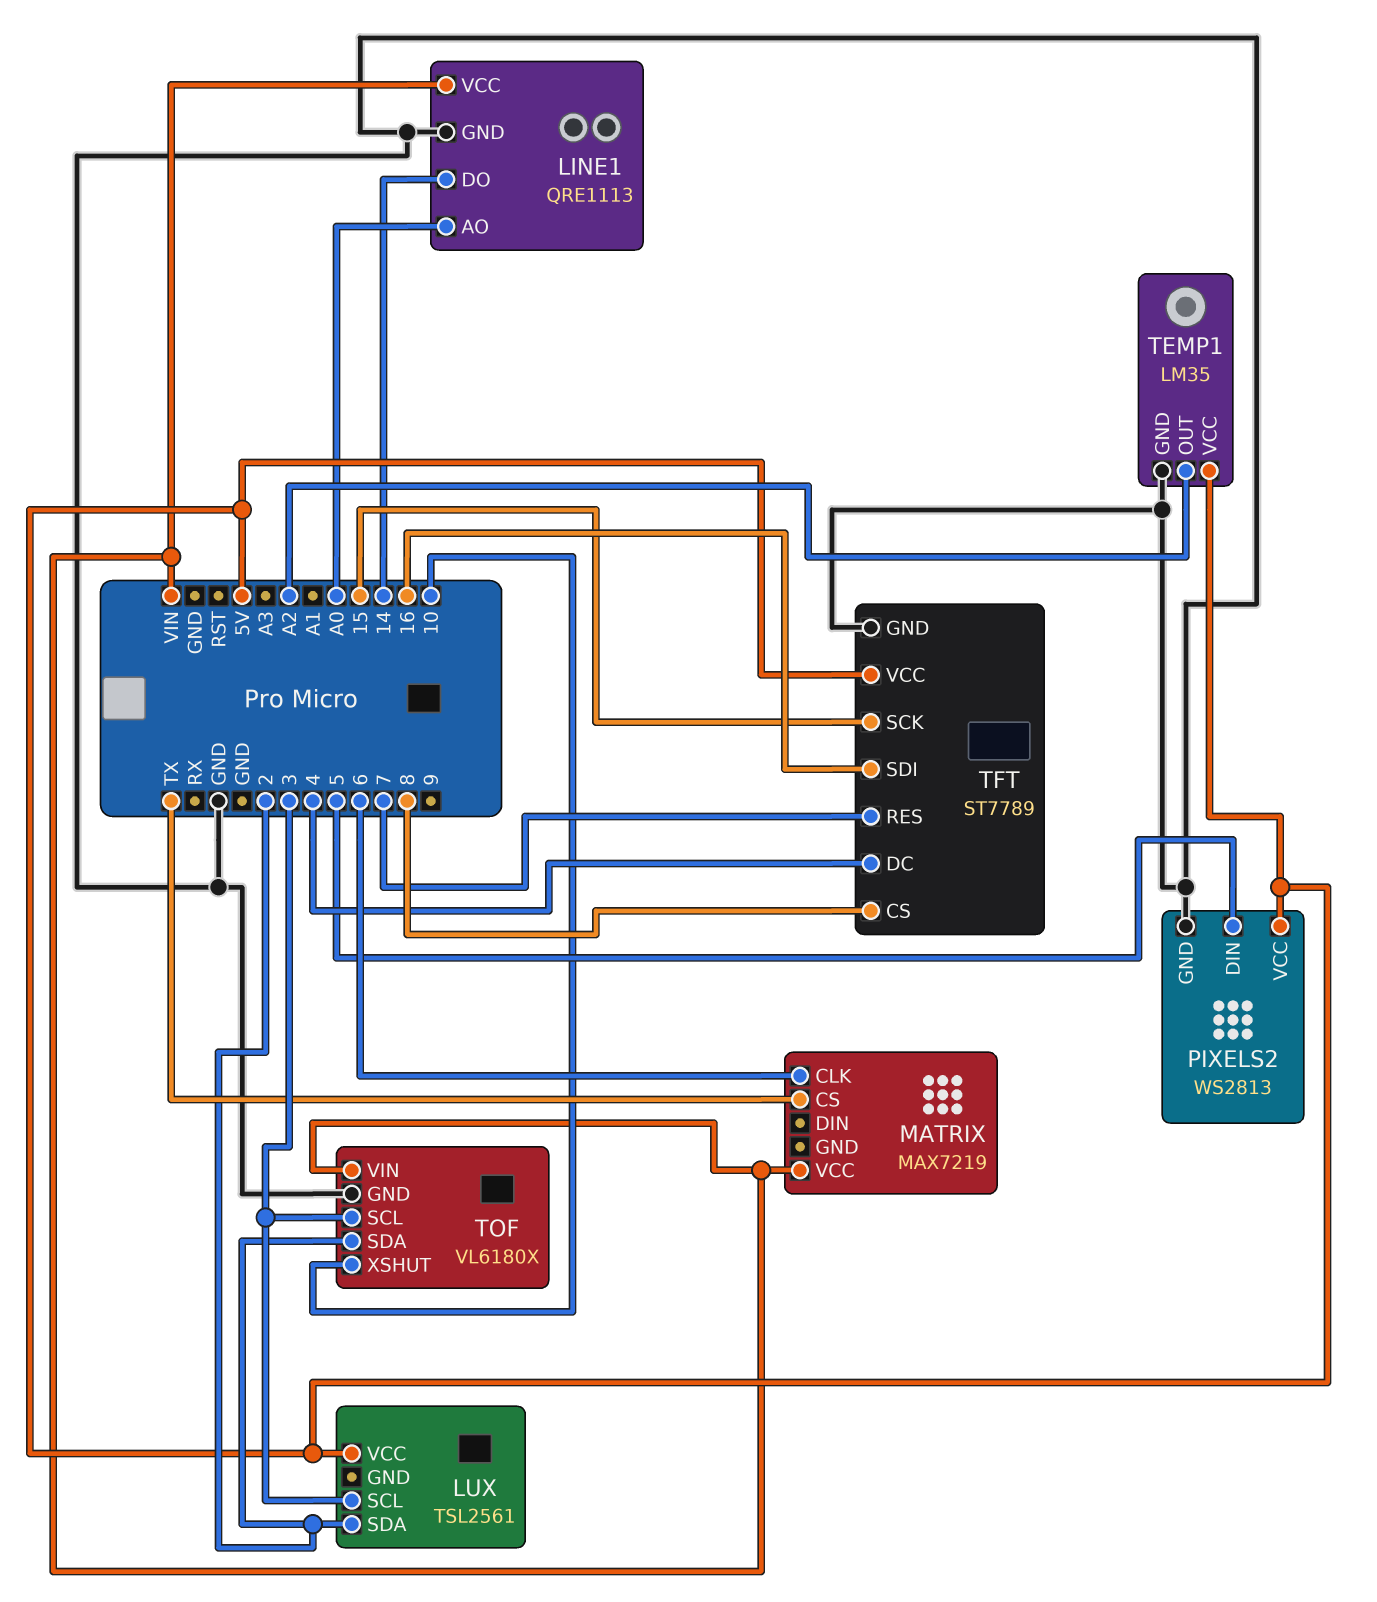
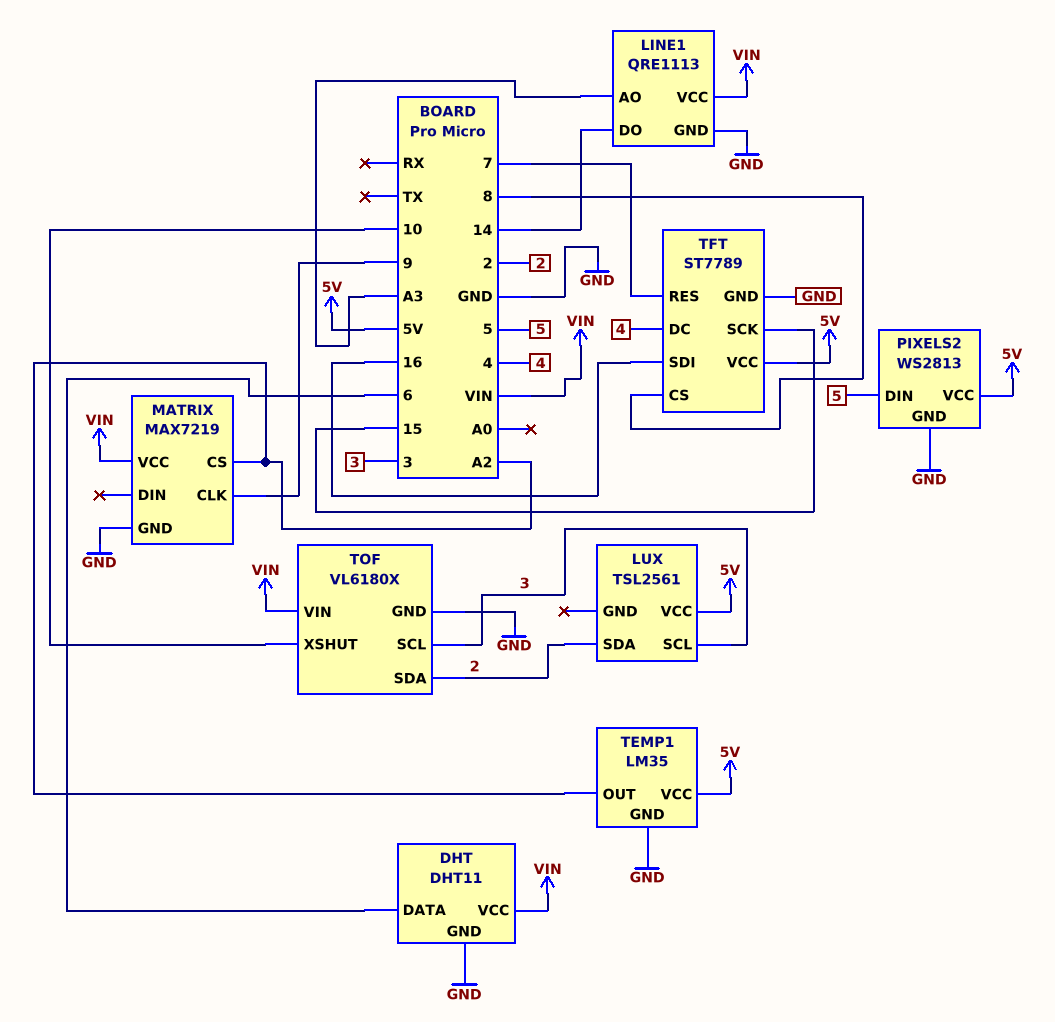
DHT: none -> DHT11
DHT pin DATA: none -> 6
DHT pin GND: none -> GND
DHT pin VCC: none -> VIN
LINE1 pin AO: A0 -> A3
MATRIX pin CLK: 6 -> 9
MATRIX pin CS: TX -> A2
MATRIX pin GND: none -> GND

